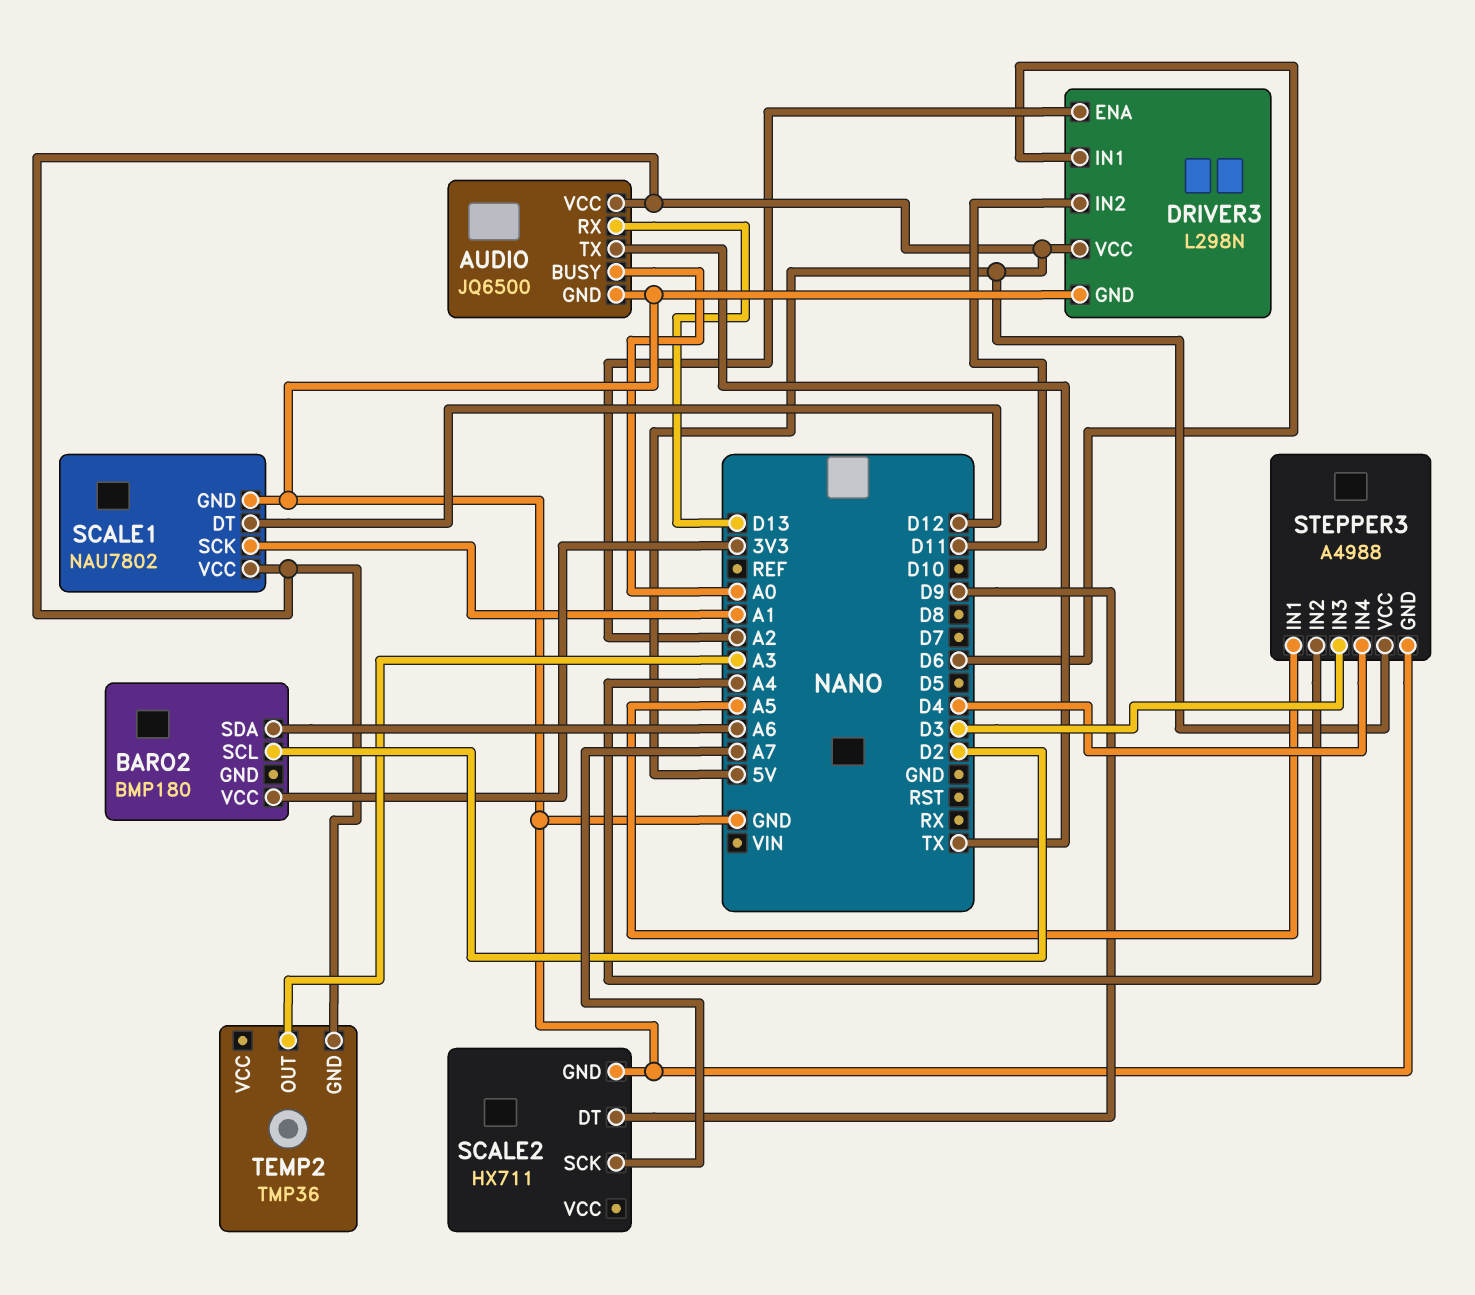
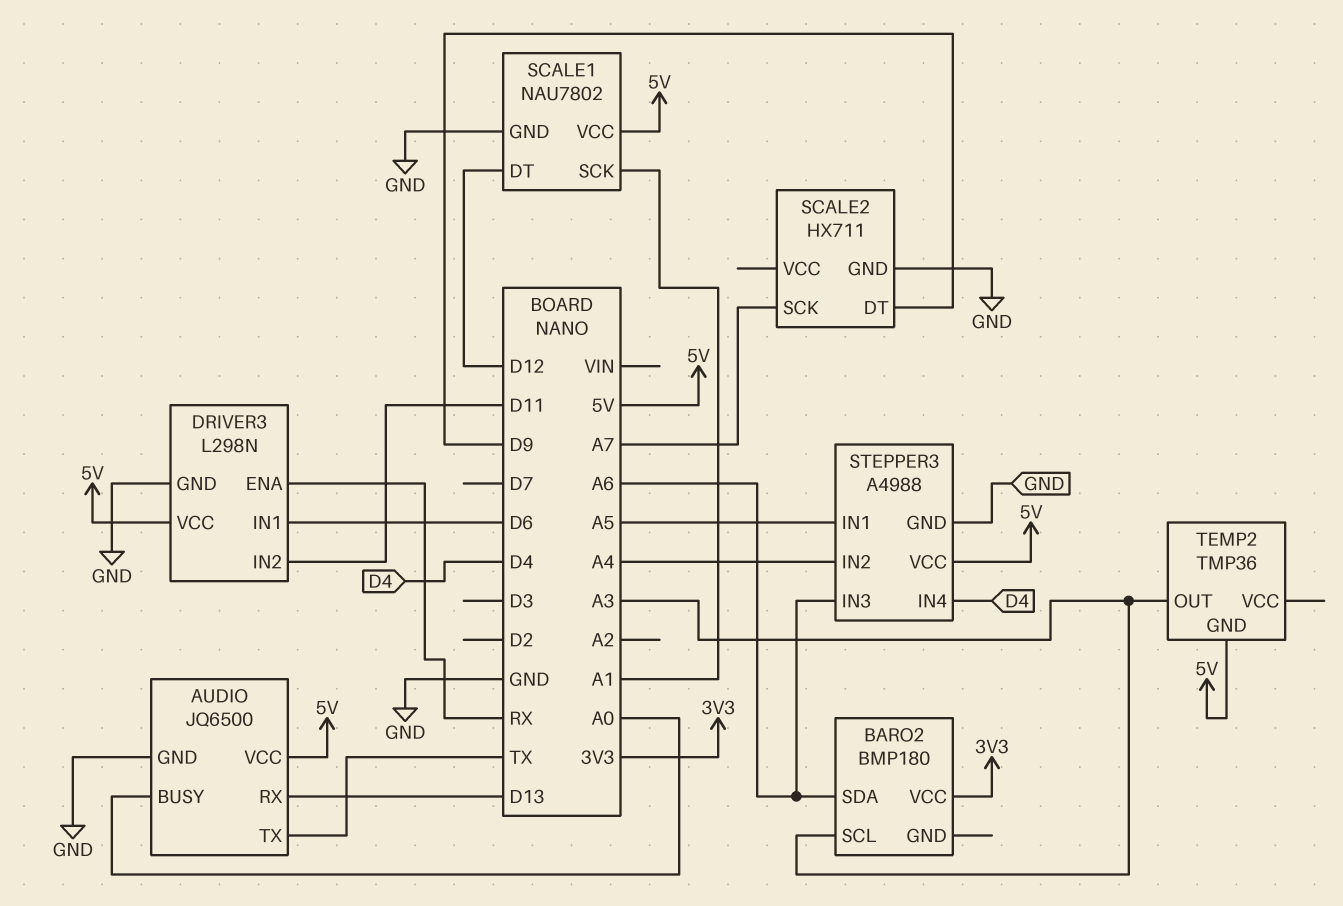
BARO2 pin SCL: D2 -> A3
DRIVER3 pin ENA: A2 -> RX
STEPPER3 pin IN3: D3 -> A6

